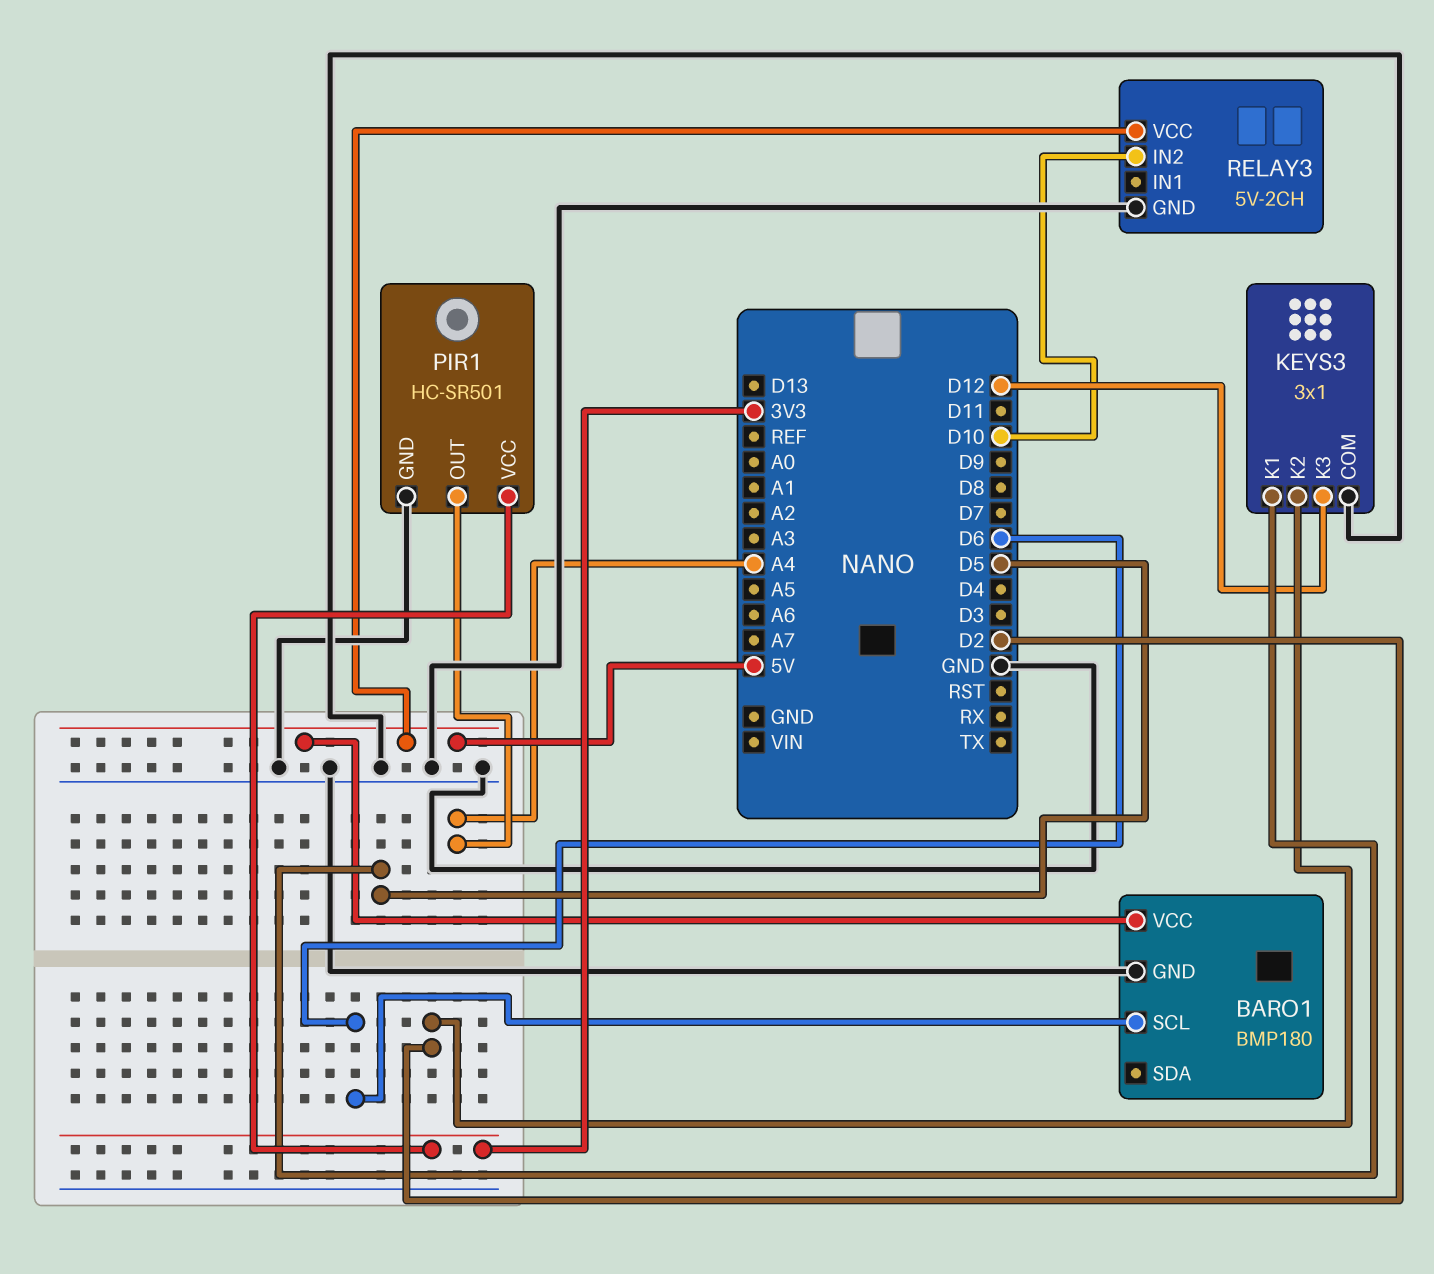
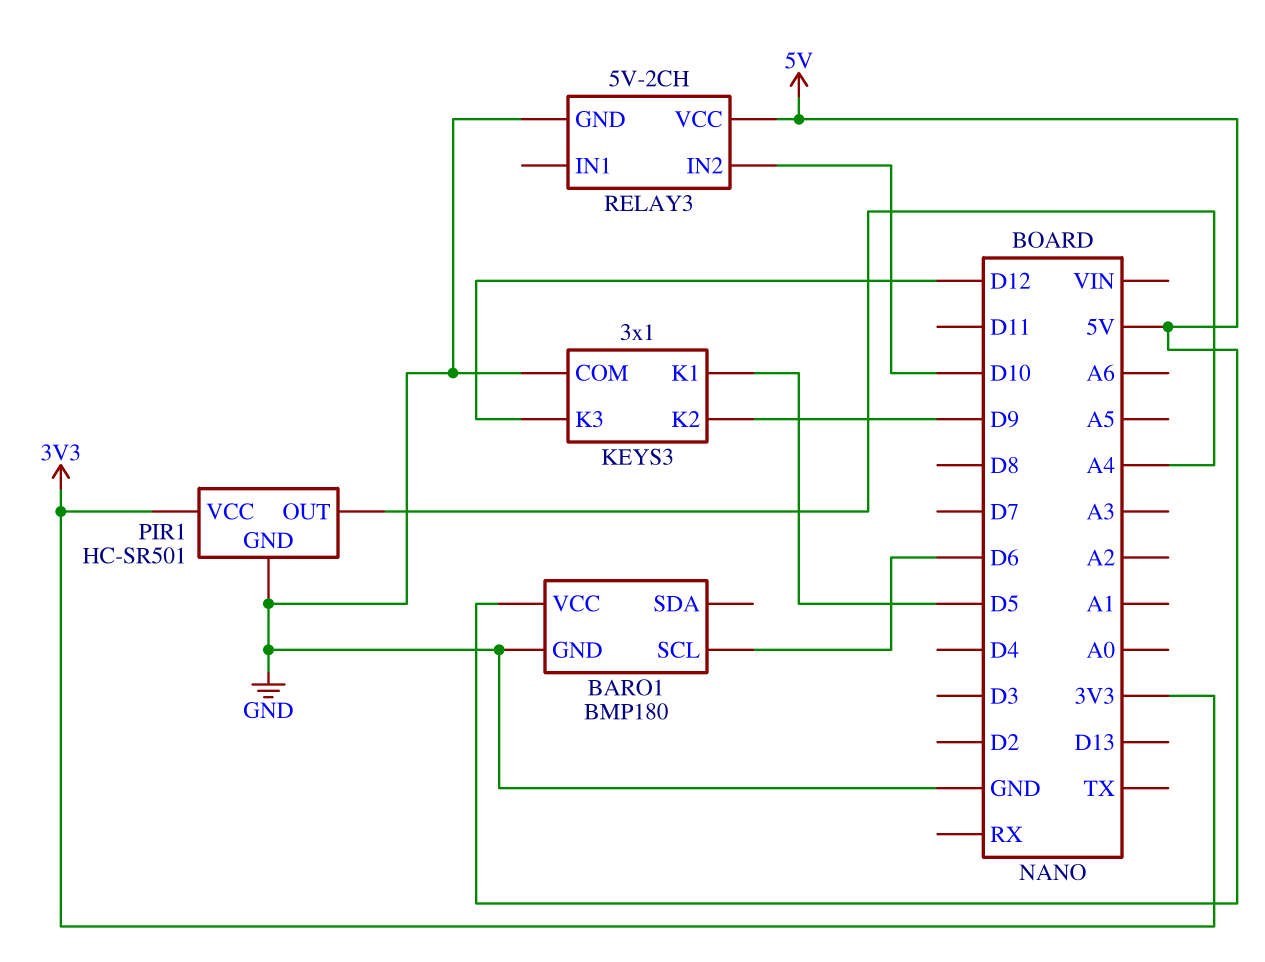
KEYS3 pin K2: D2 -> D9

